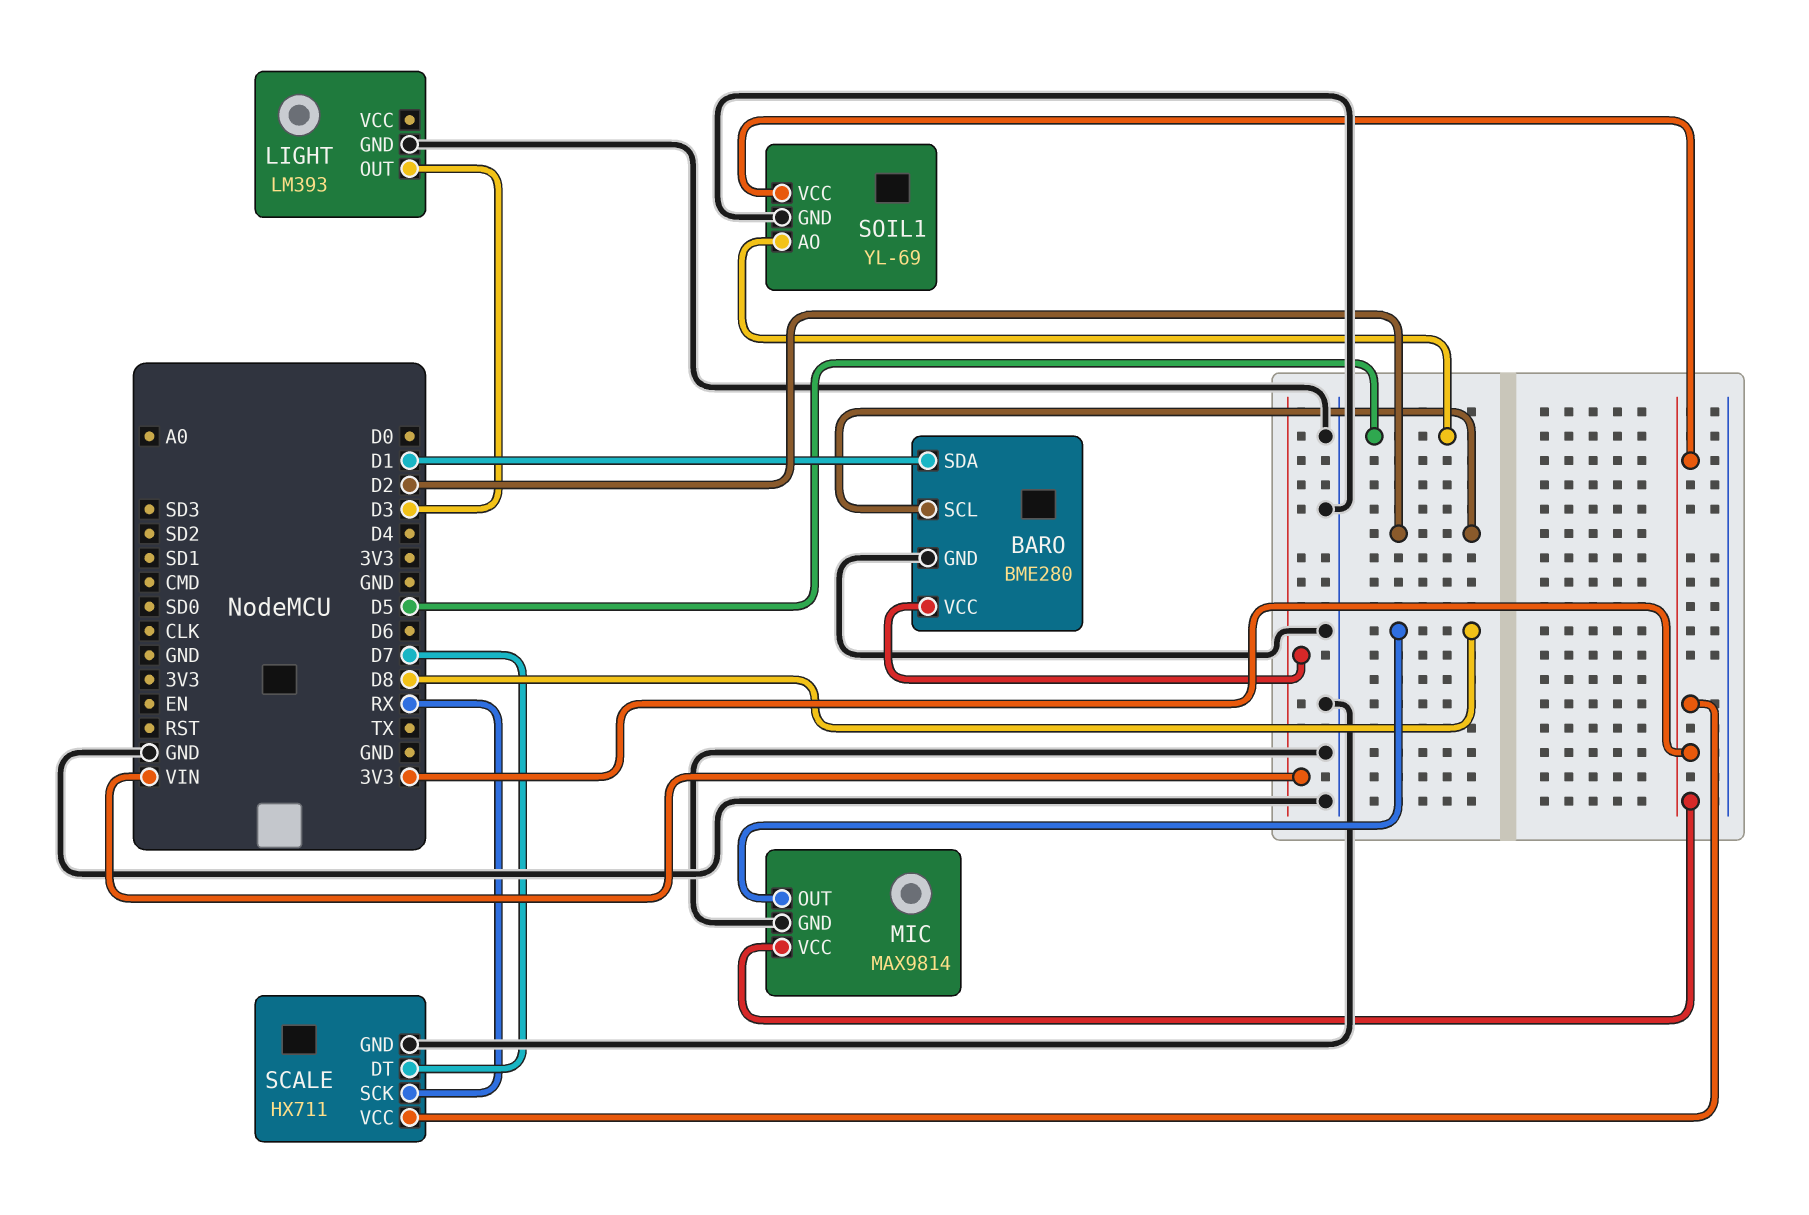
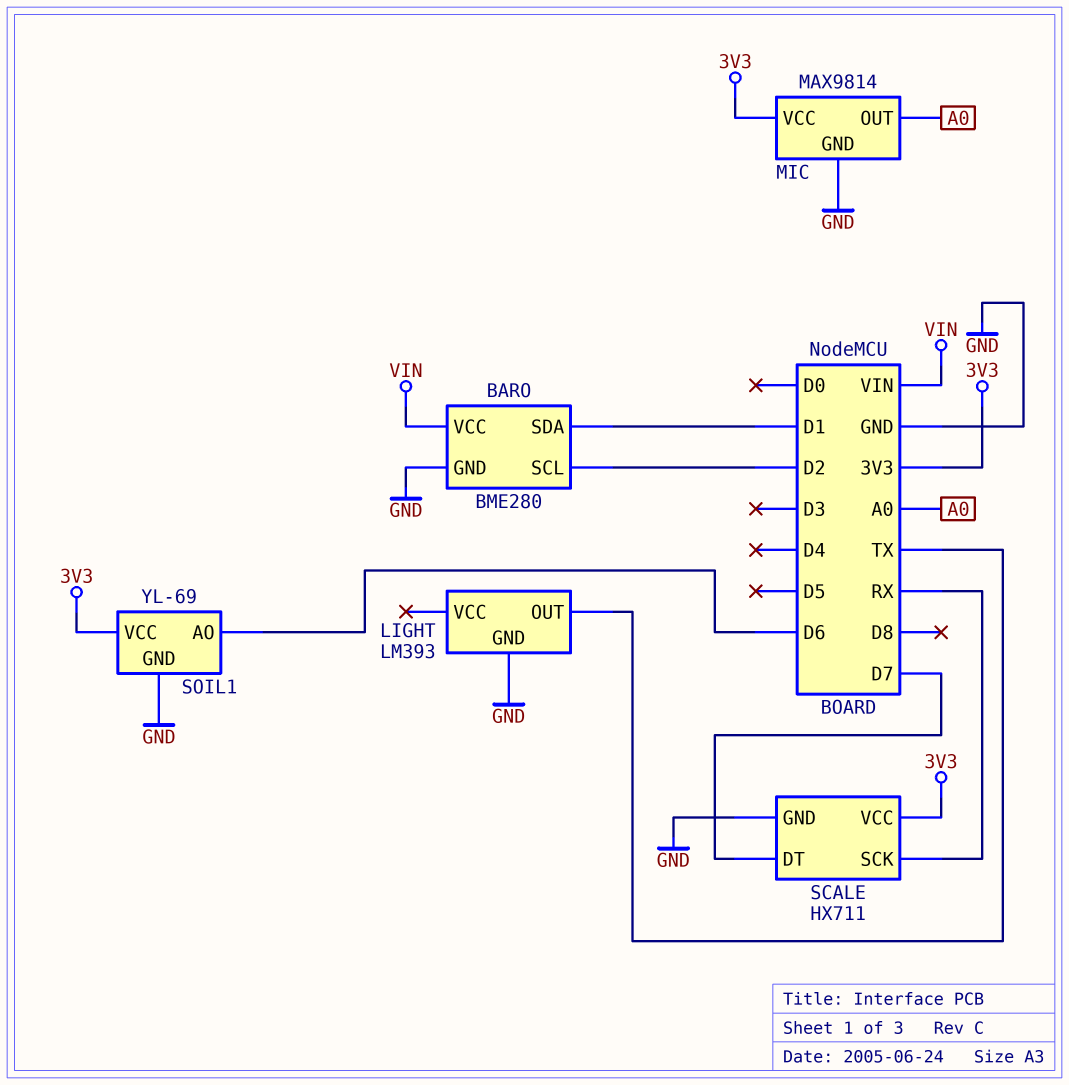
LIGHT pin OUT: D3 -> TX
MIC pin OUT: D8 -> A0
SOIL1 pin AO: D5 -> D6

